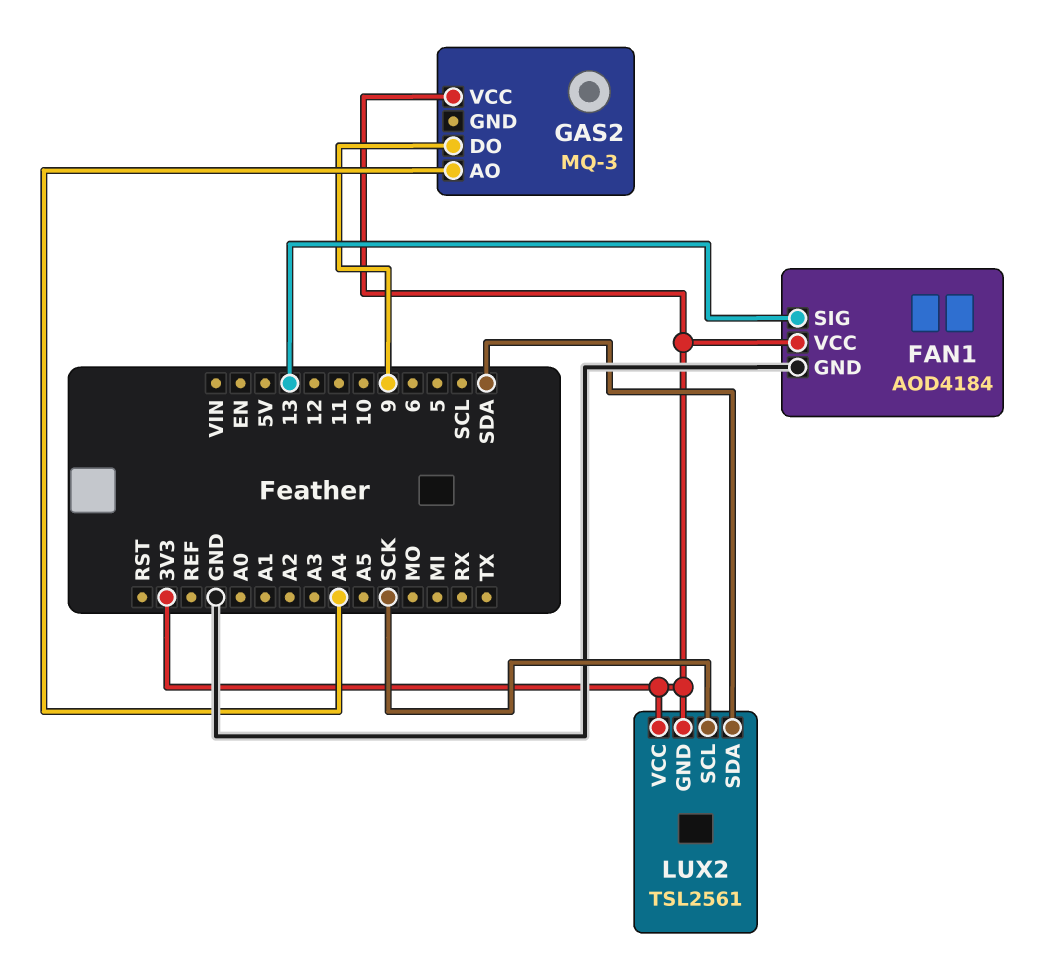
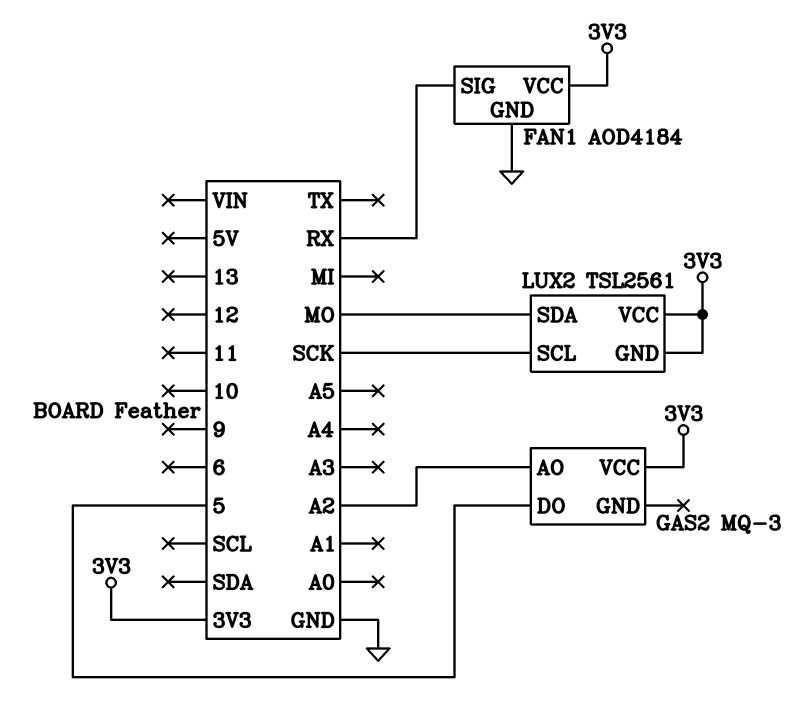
FAN1 pin SIG: 13 -> RX
GAS2 pin AO: A4 -> A2
GAS2 pin DO: 9 -> 5
LUX2 pin SDA: SDA -> MO

